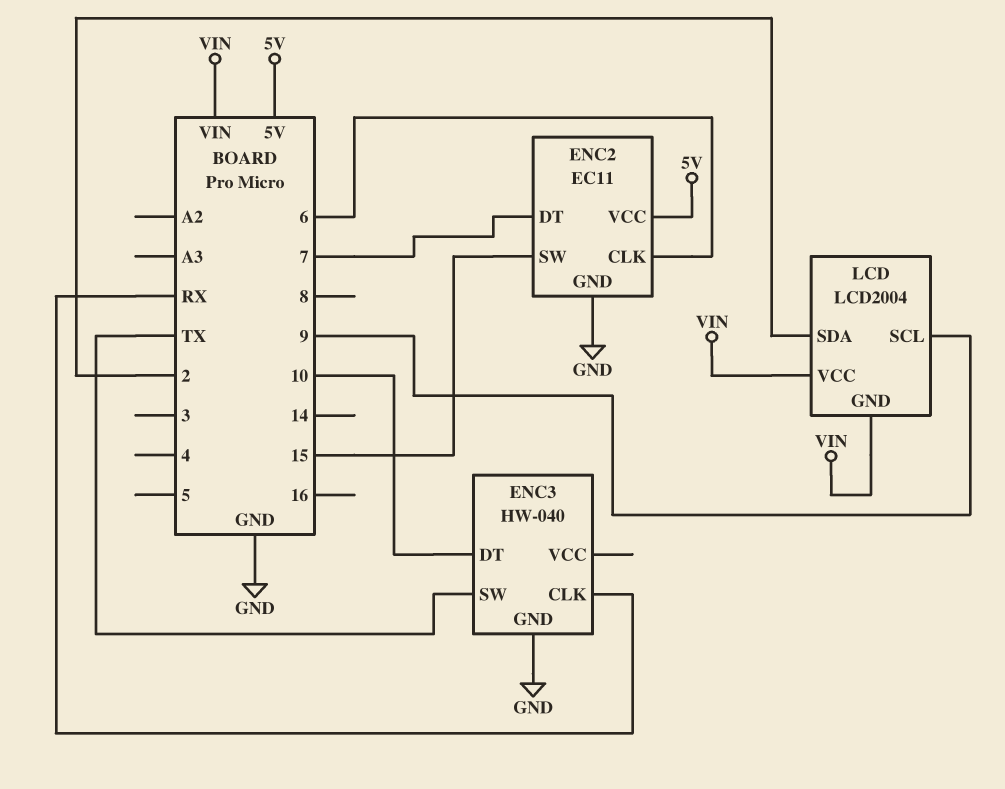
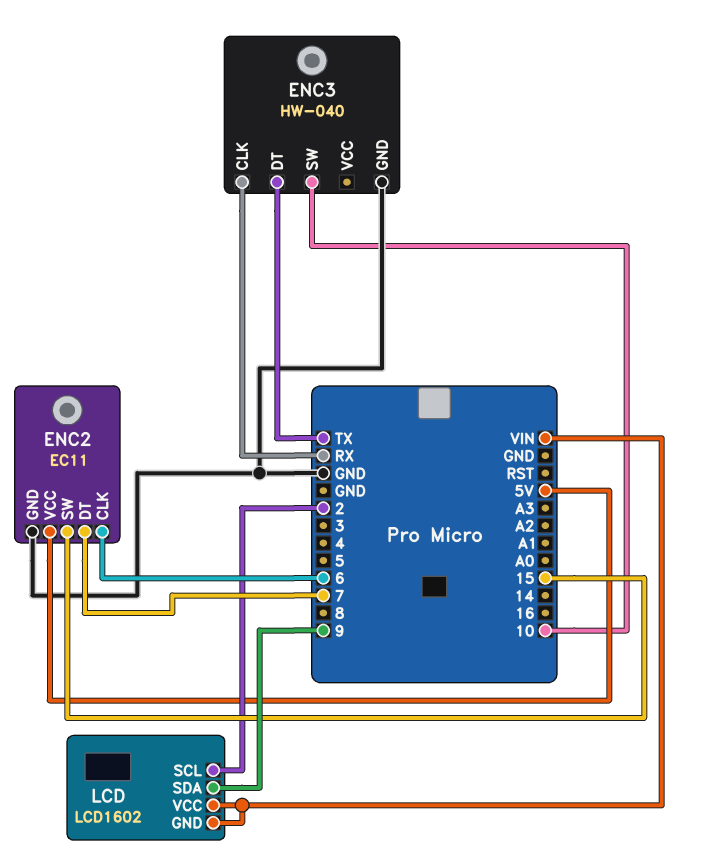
ENC3 pin DT: 10 -> TX
ENC3 pin SW: TX -> 10
LCD: LCD2004 -> LCD1602
LCD pin SCL: 9 -> 2
LCD pin SDA: 2 -> 9

